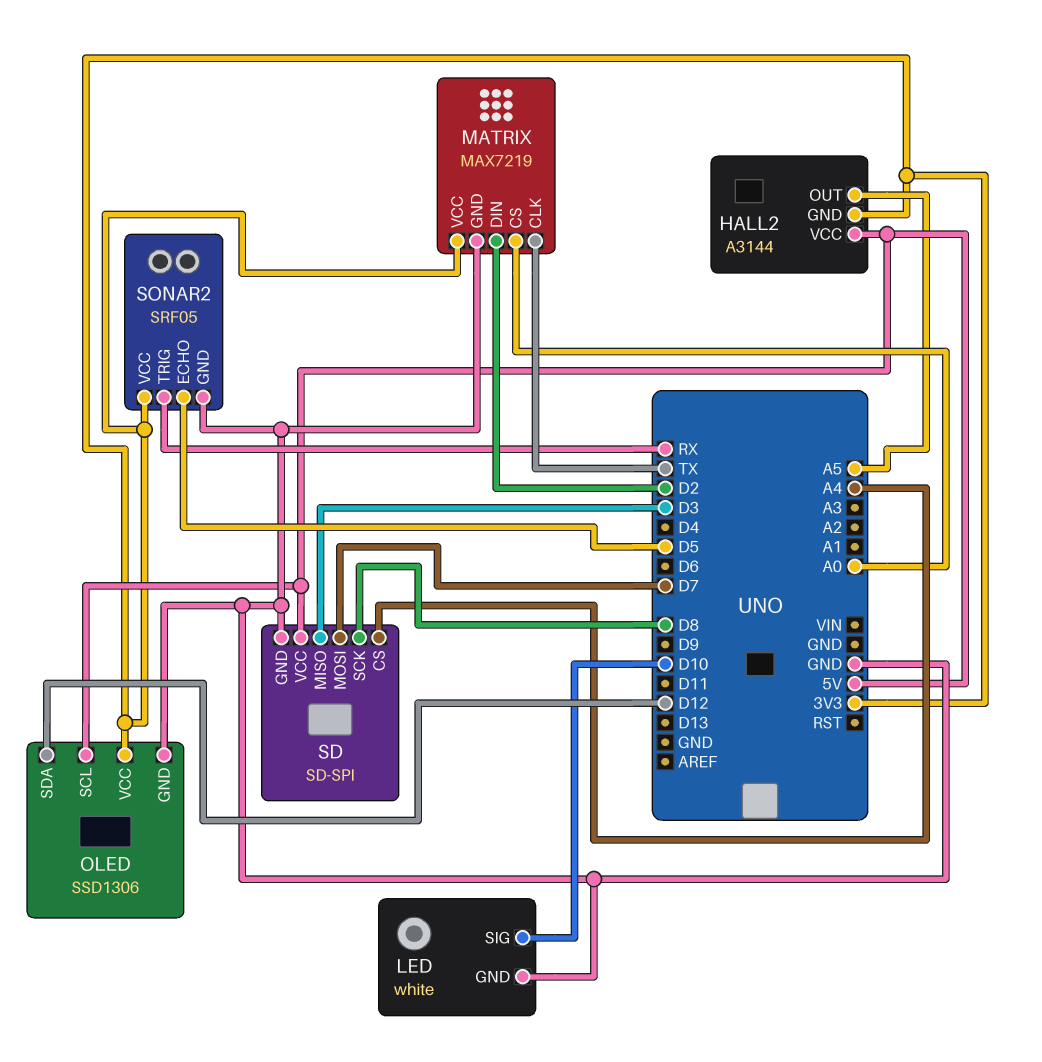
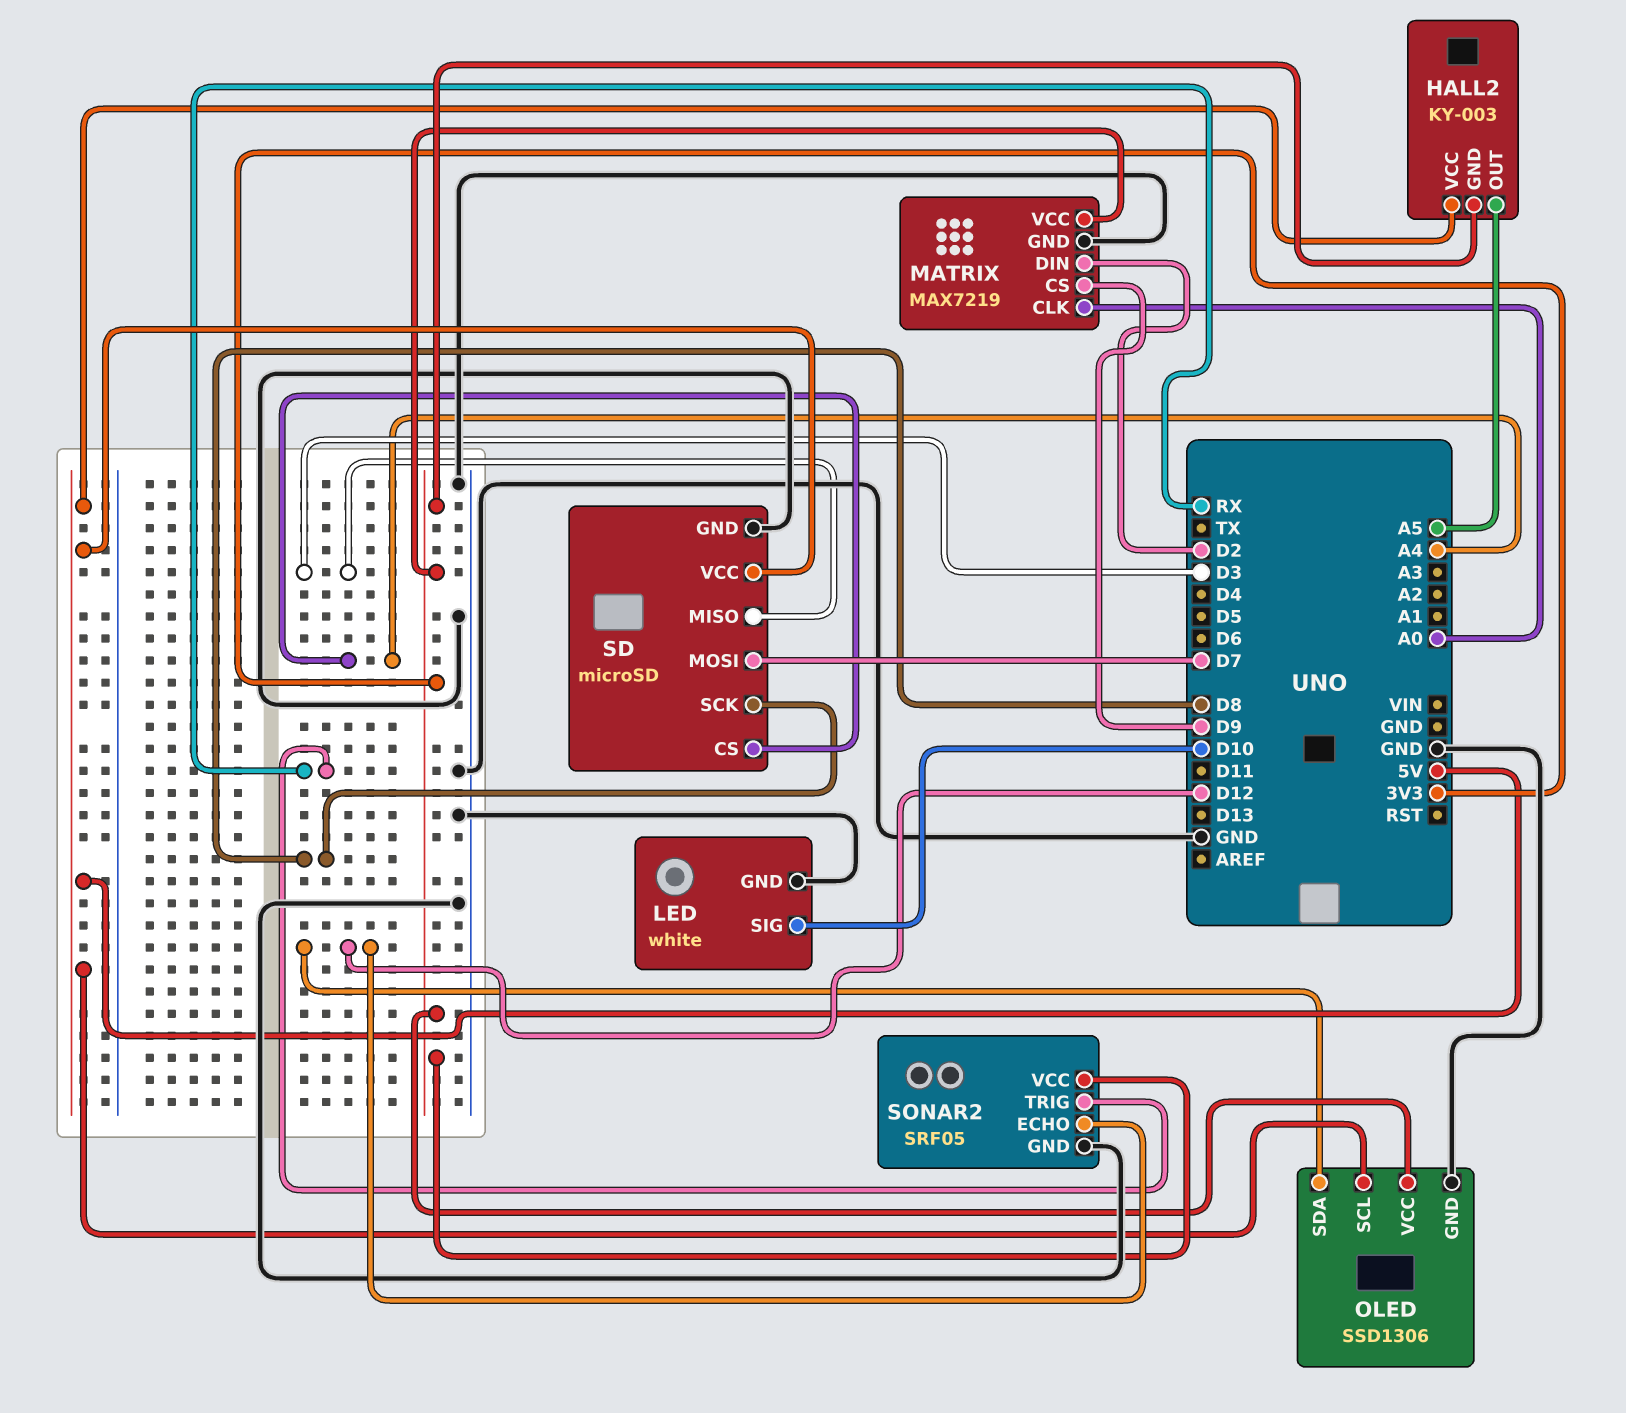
HALL2: A3144 -> KY-003
MATRIX pin CLK: TX -> A0
MATRIX pin CS: A0 -> D9
SD: SD-SPI -> microSD
SONAR2 pin ECHO: D5 -> D12

